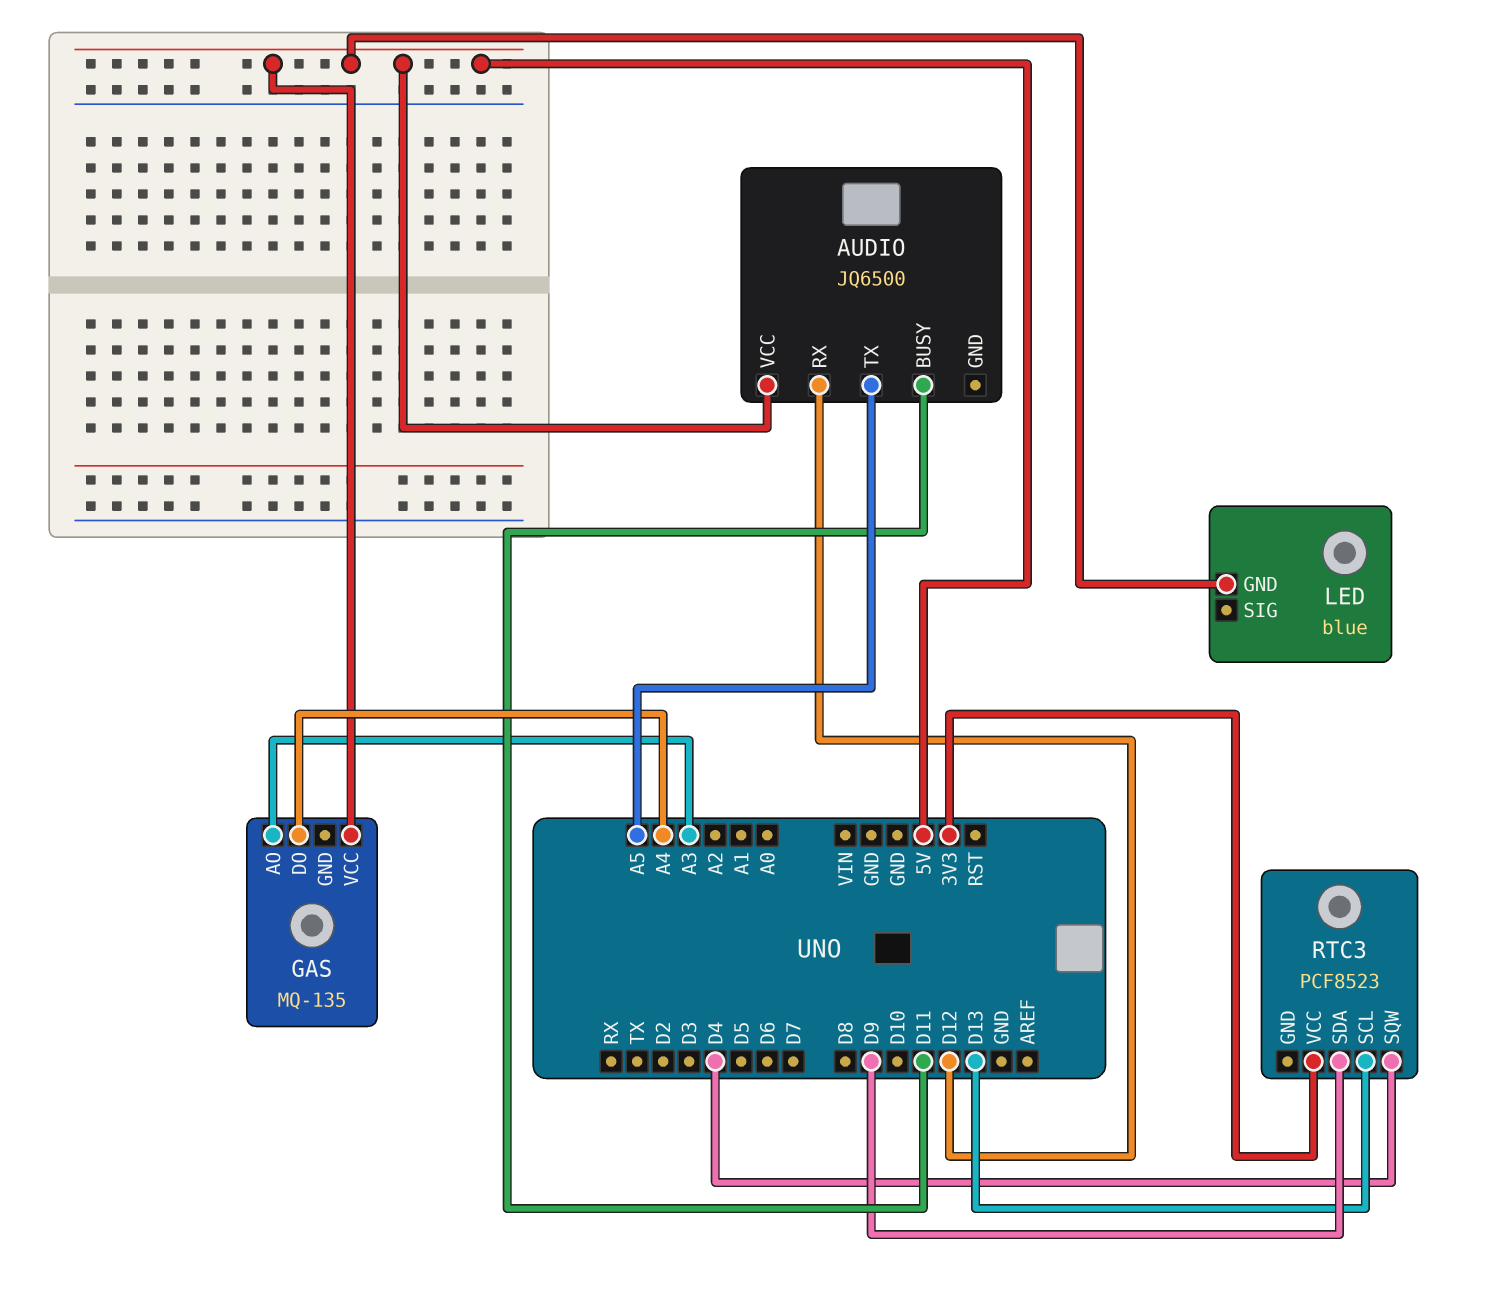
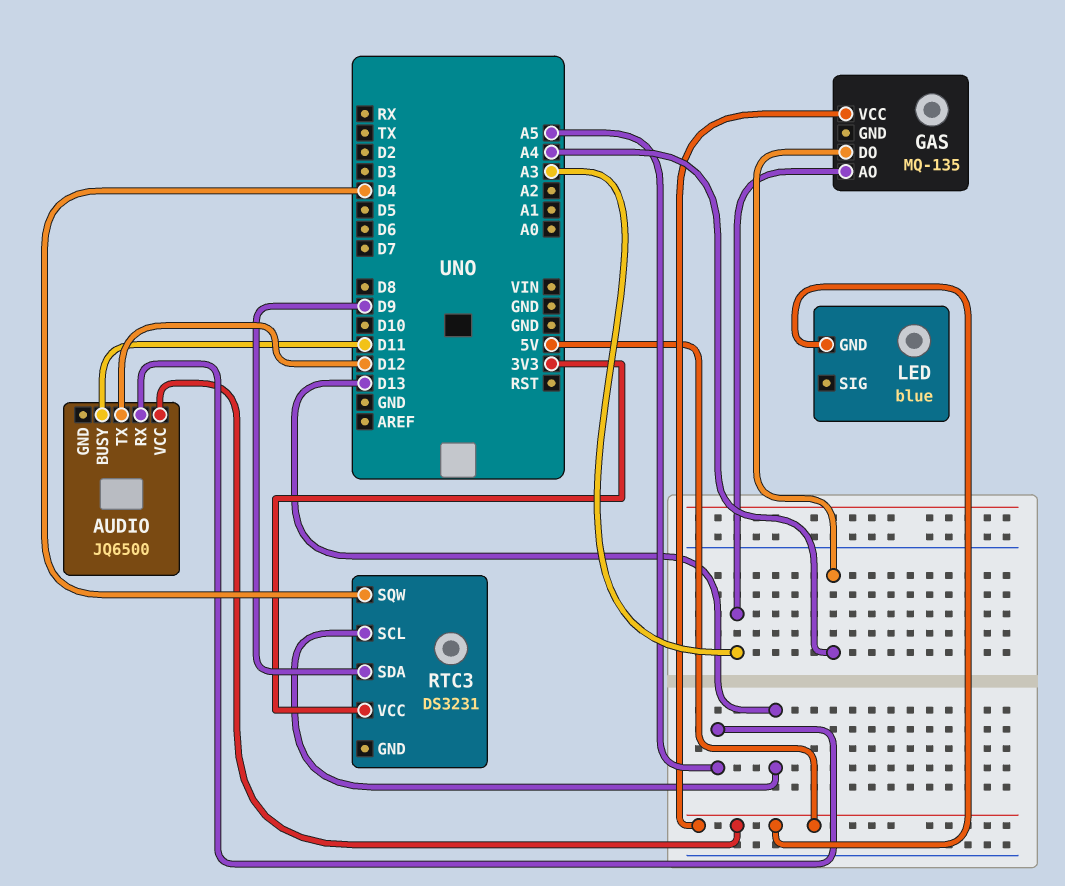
AUDIO pin RX: D12 -> A5
AUDIO pin TX: A5 -> D12
RTC3: PCF8523 -> DS3231

